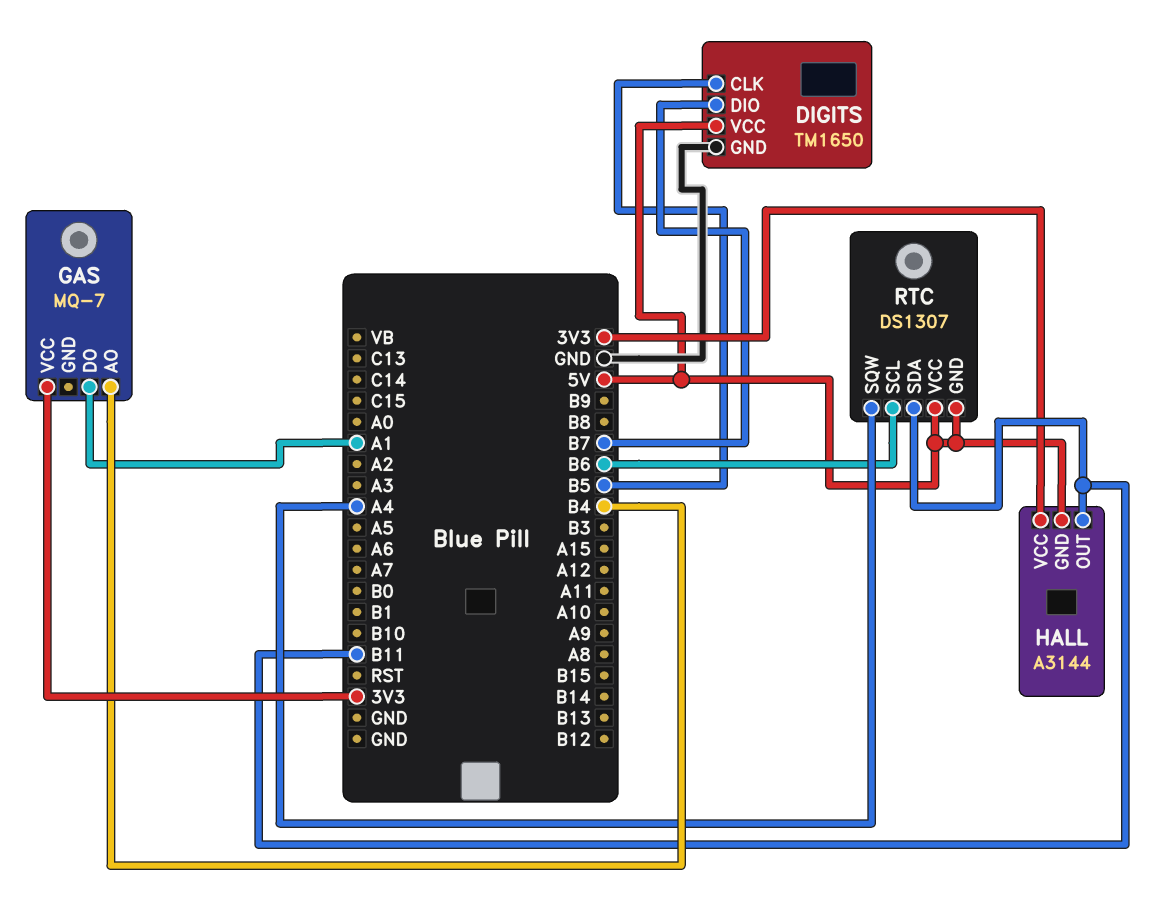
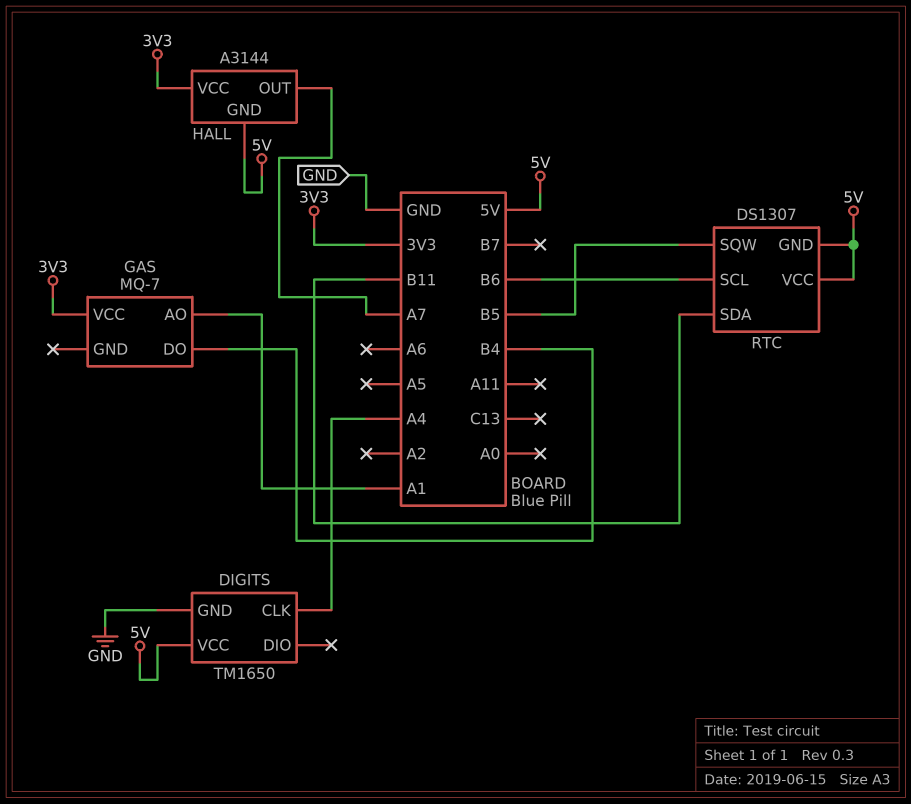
DIGITS pin CLK: B5 -> A4
DIGITS pin DIO: B7 -> none
GAS pin AO: B4 -> A1
GAS pin DO: A1 -> B4
HALL pin OUT: B11 -> A7
RTC pin SQW: A4 -> B5

